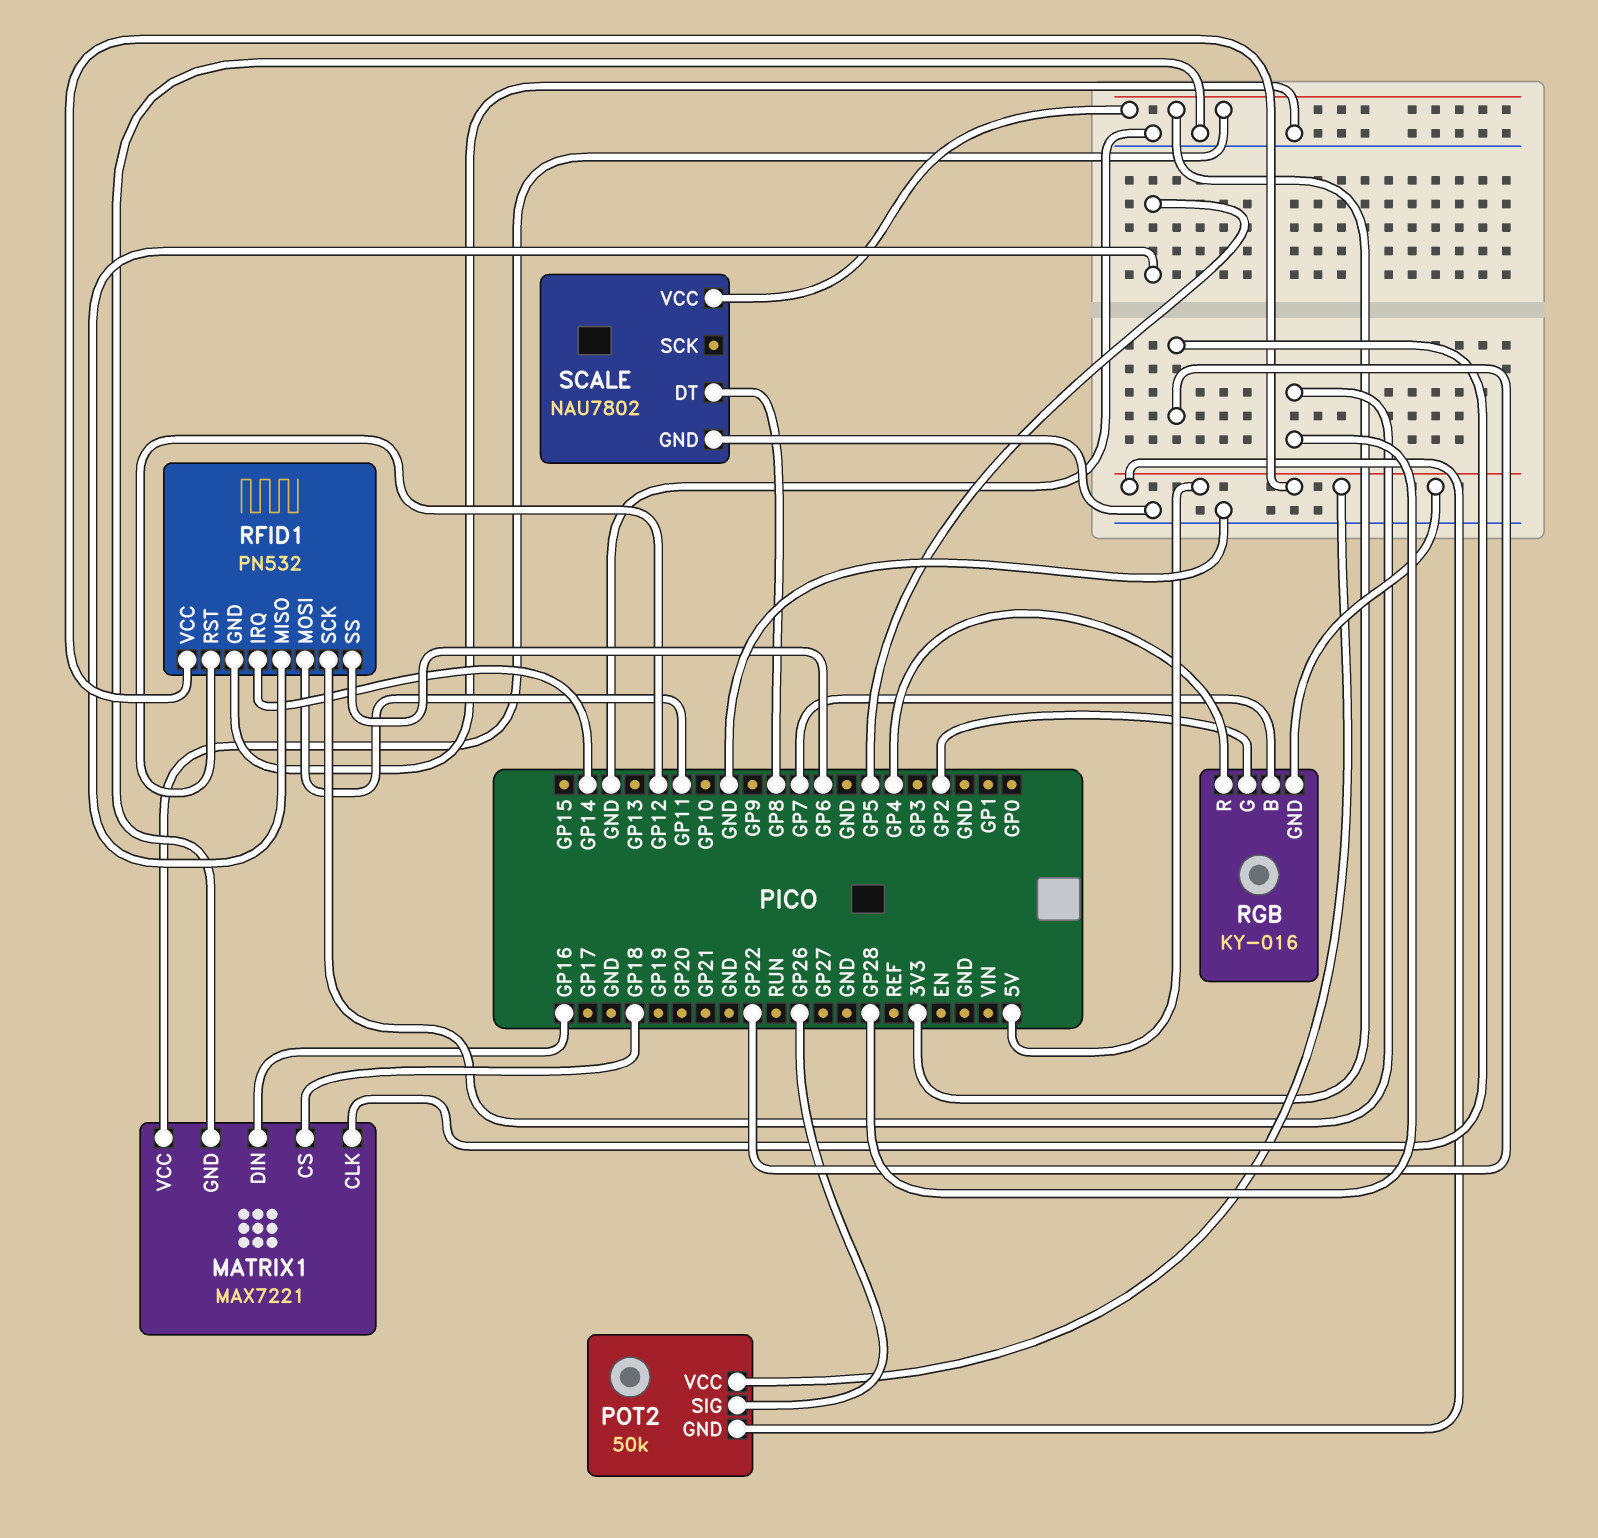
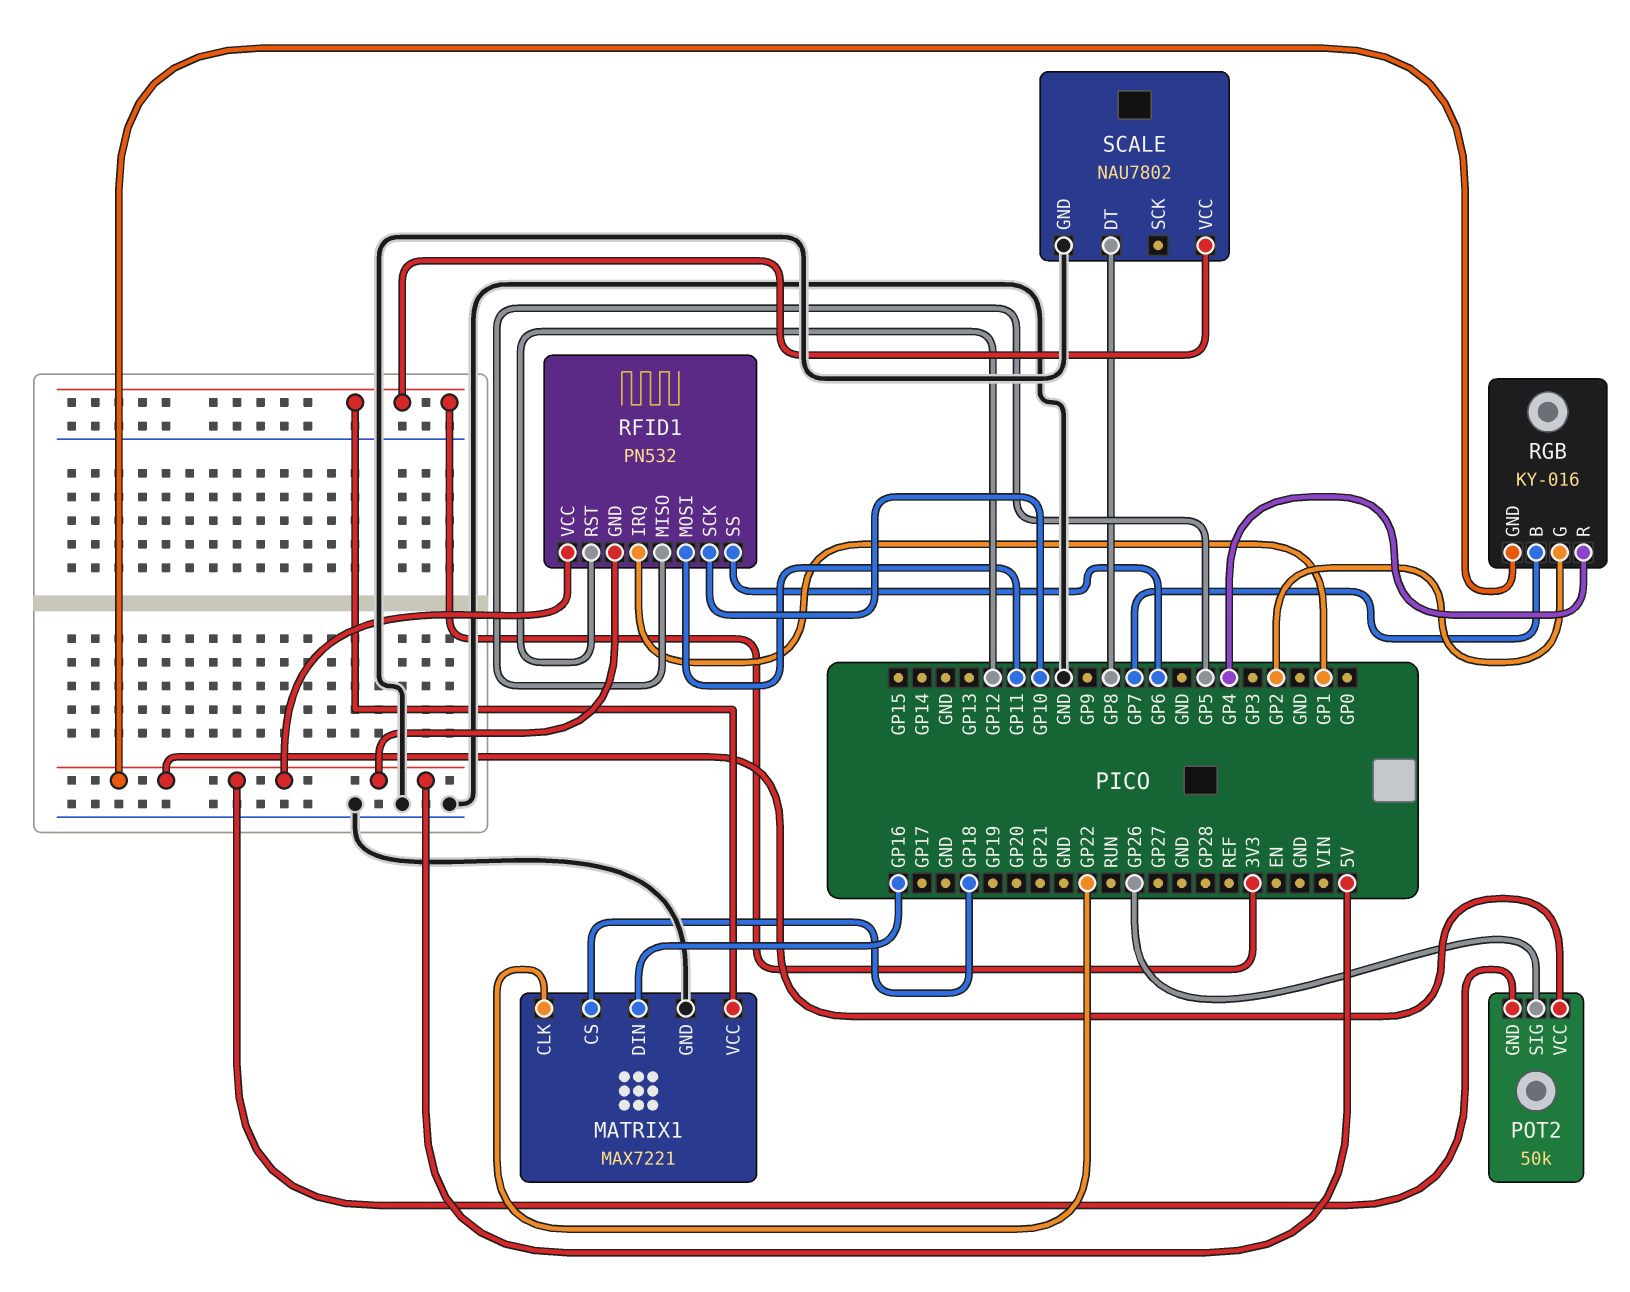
RFID1 pin GND: GND -> 5V
RFID1 pin IRQ: GP14 -> GP1
RFID1 pin SCK: GP28 -> GP10

